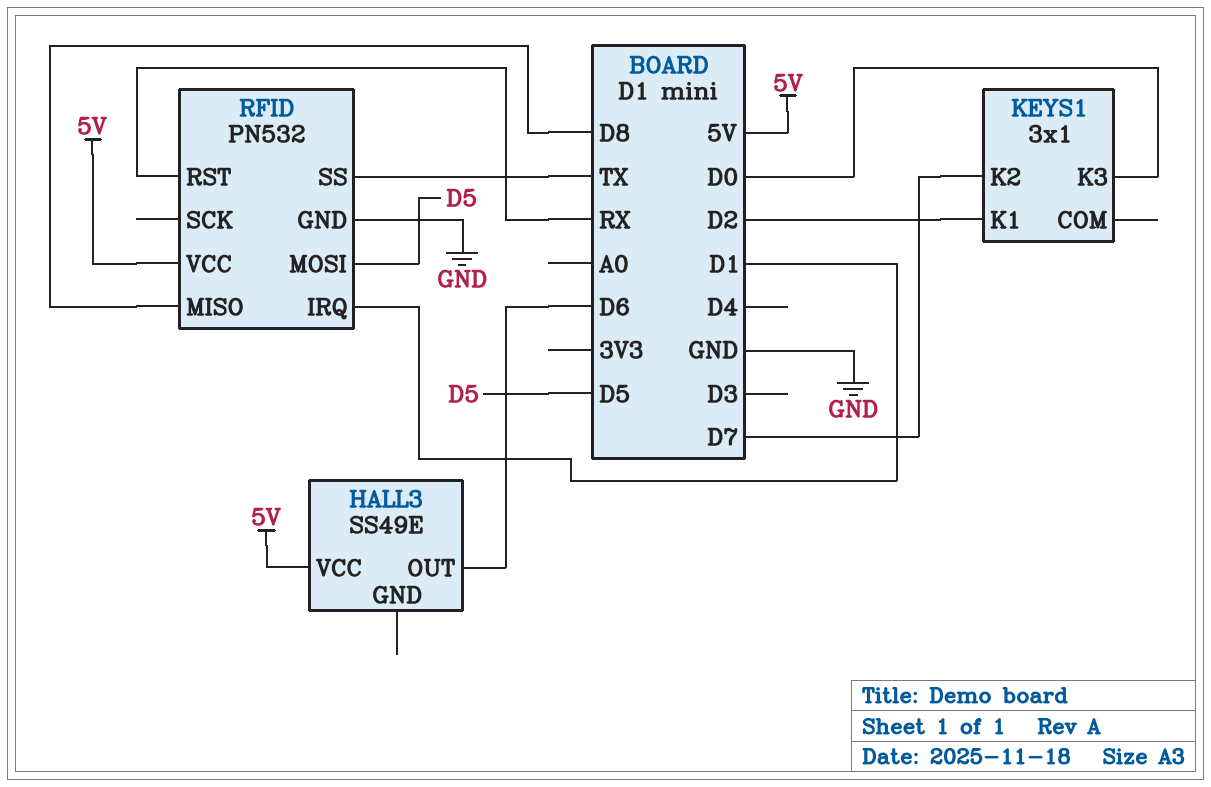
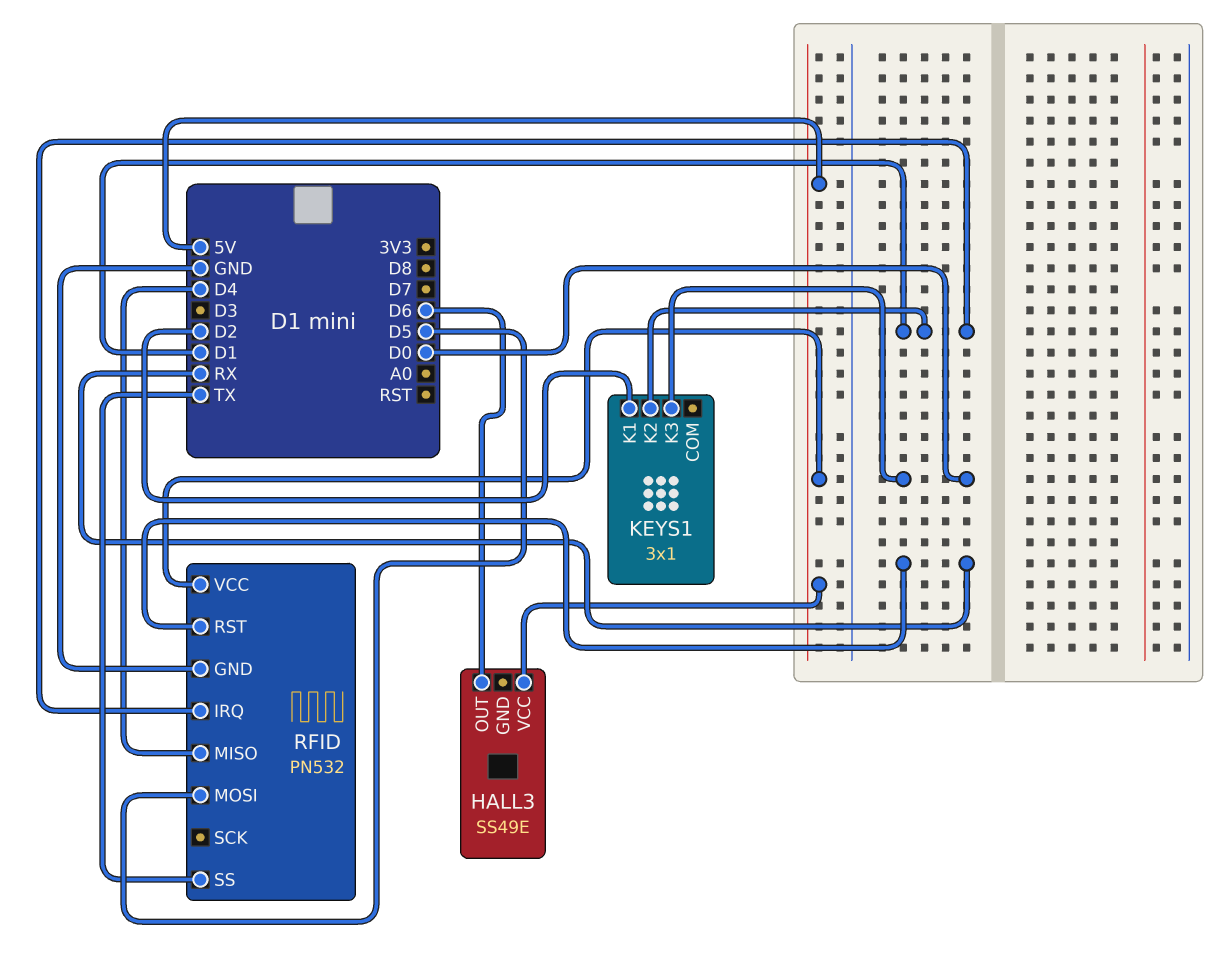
KEYS1 pin K2: D7 -> D1
RFID pin MISO: D8 -> D4

